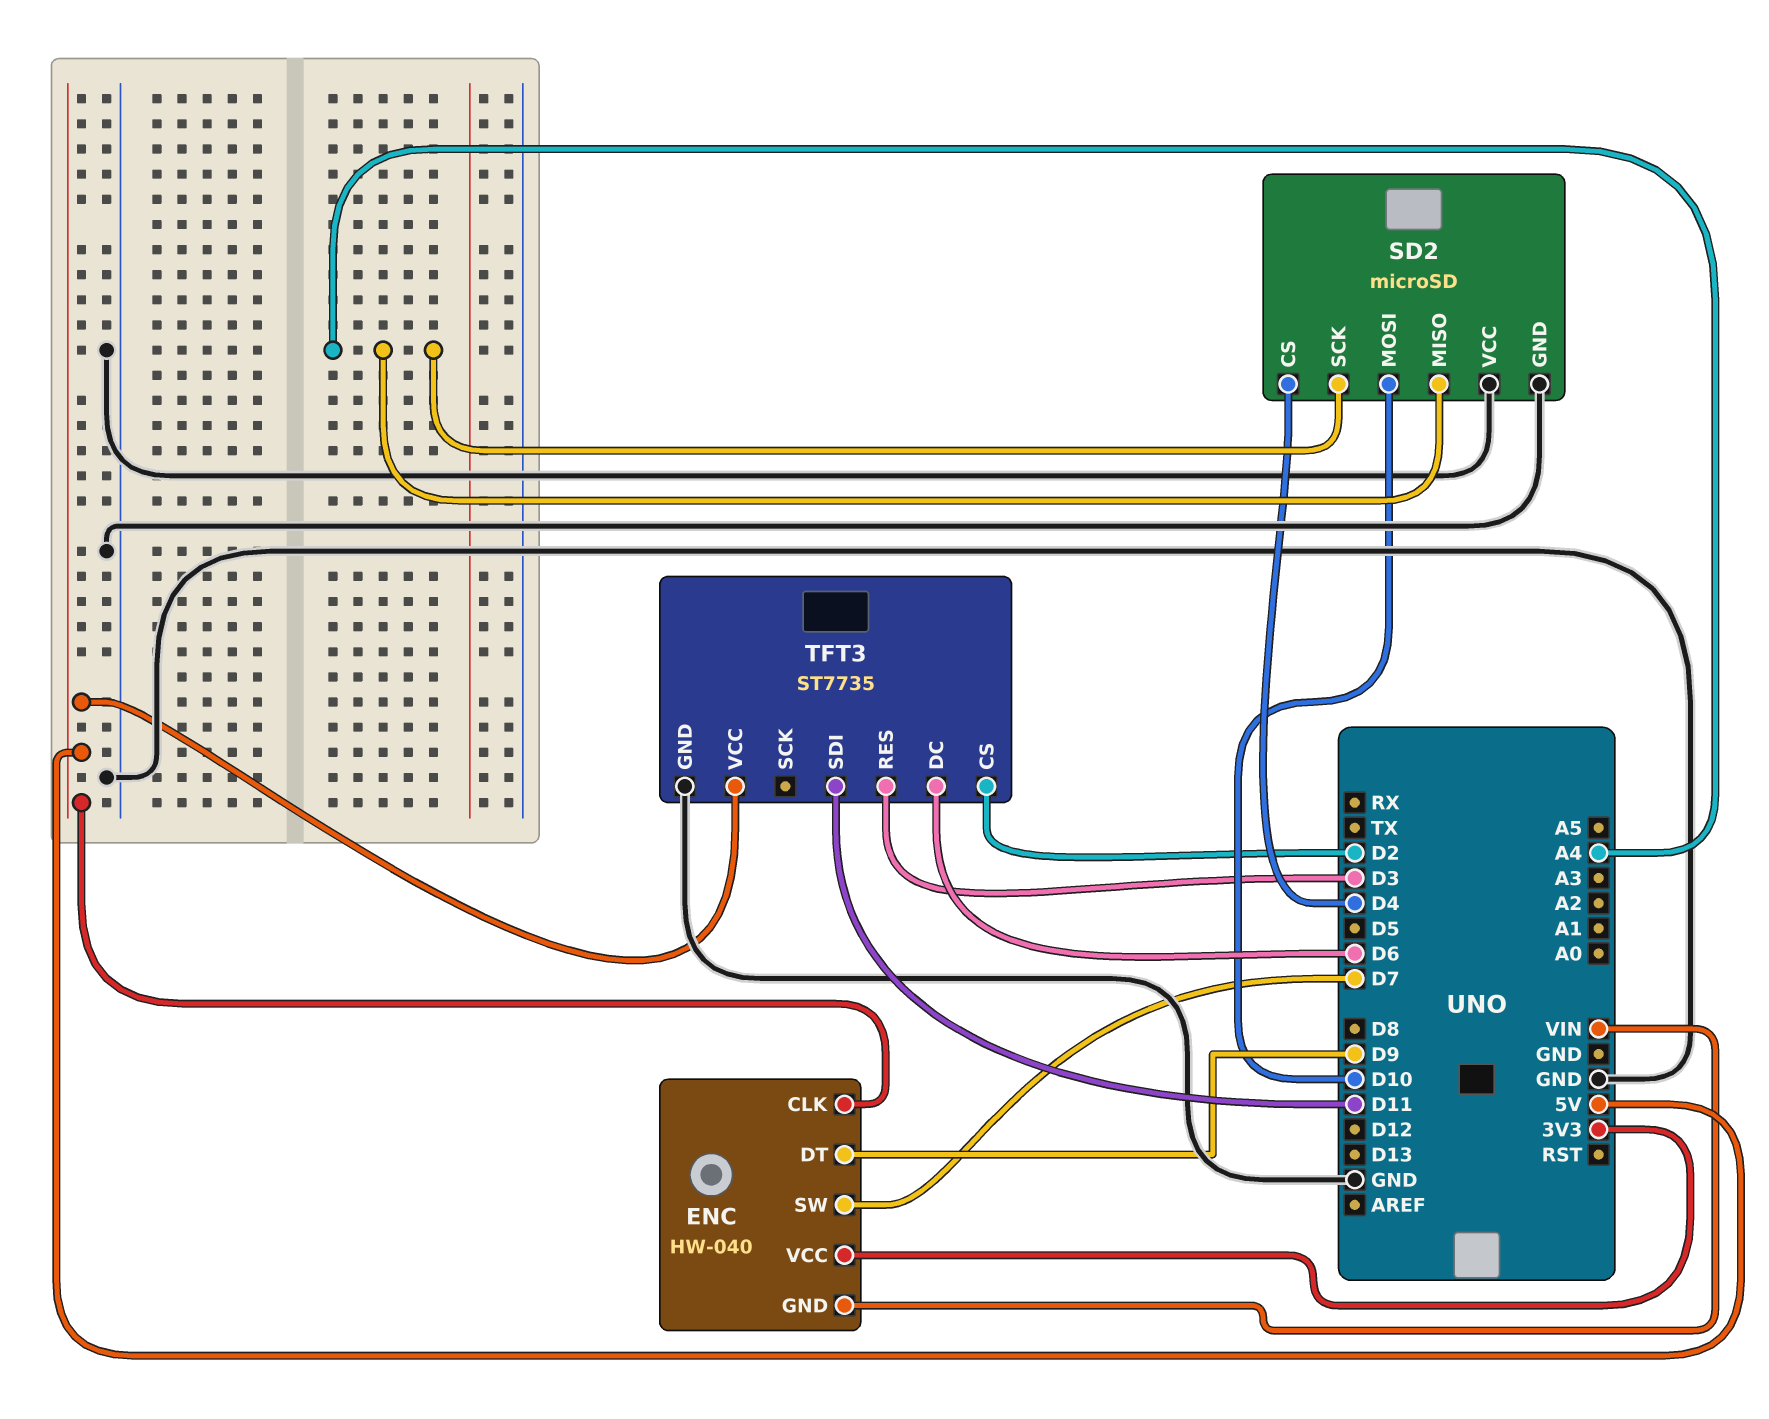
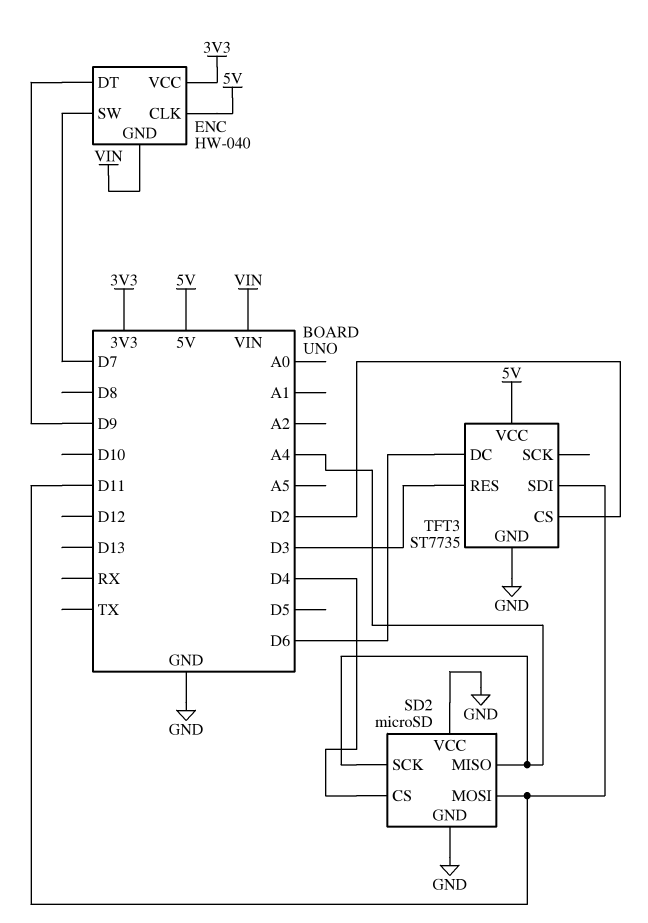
SD2 pin MOSI: D10 -> D11

